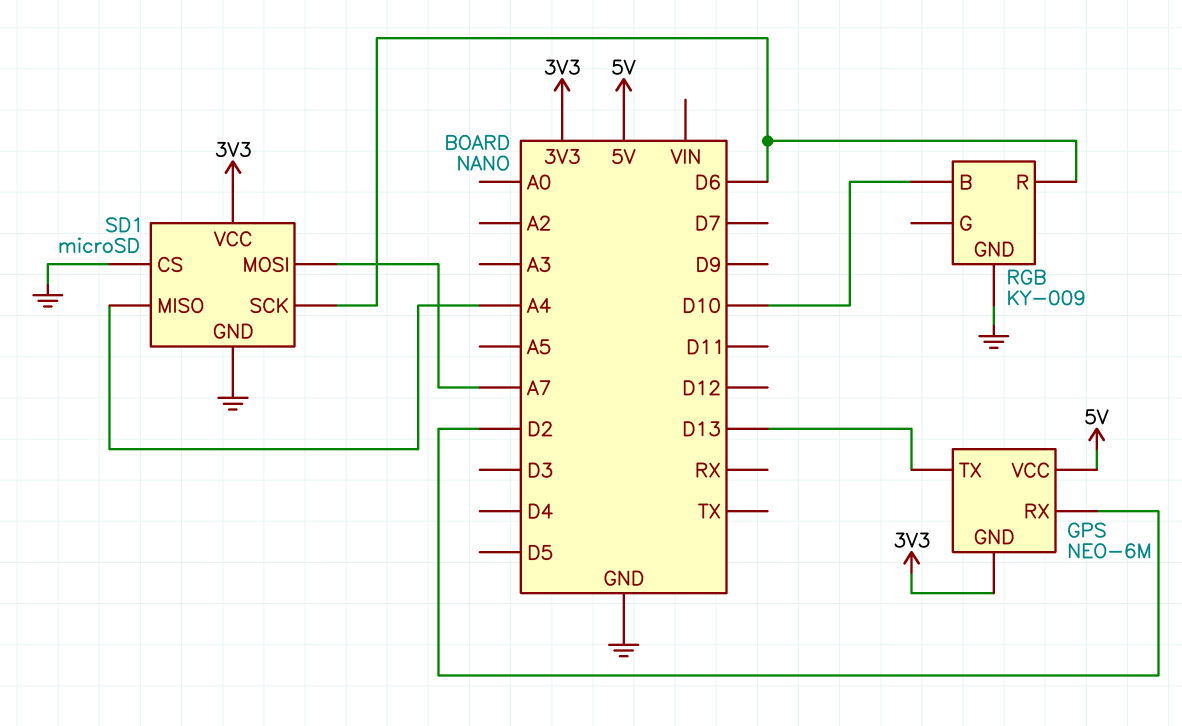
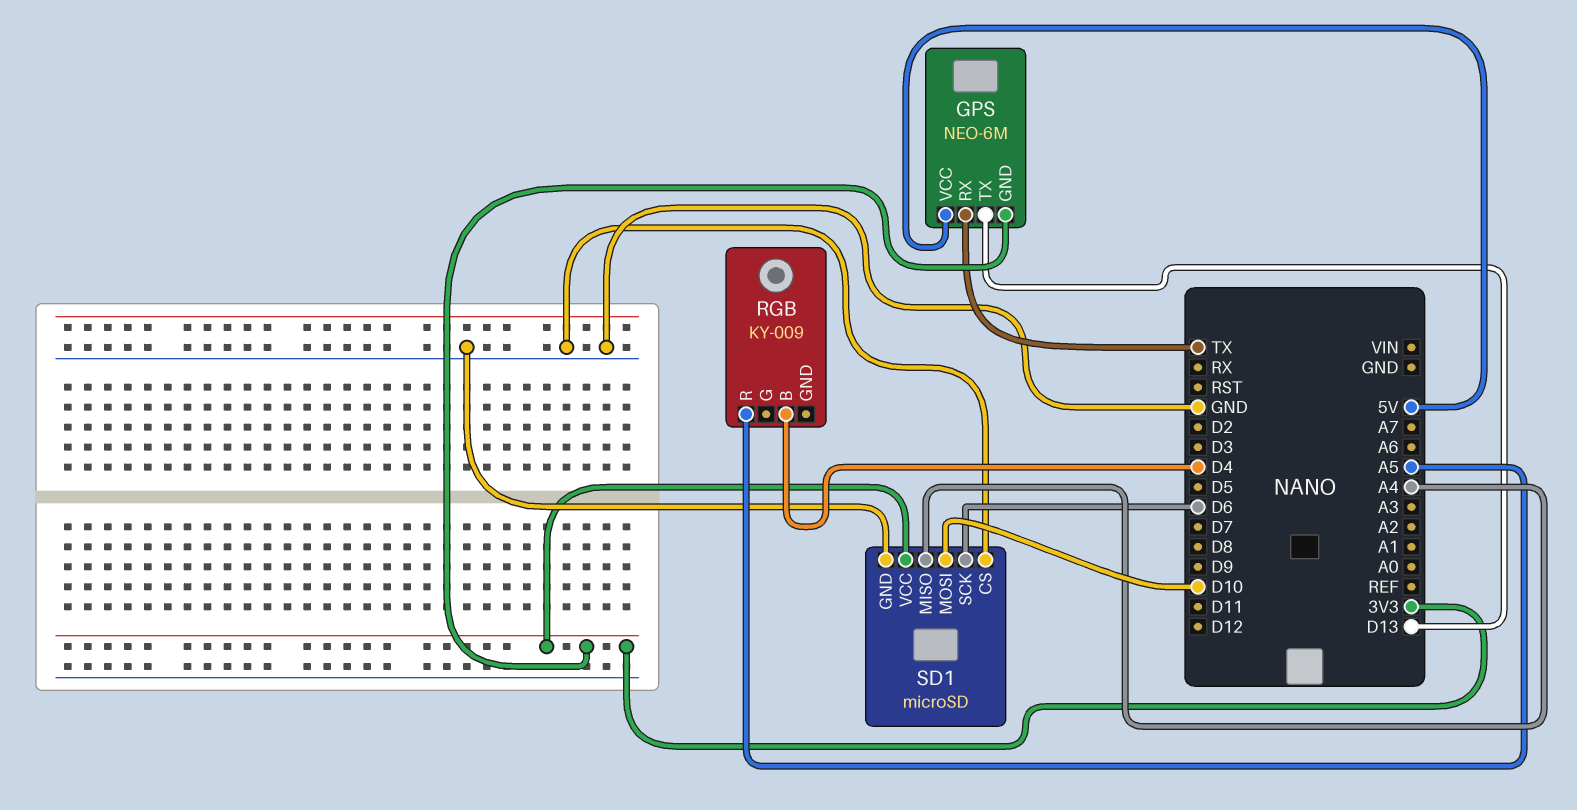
GPS pin RX: D2 -> TX
RGB pin B: D10 -> D4
RGB pin GND: GND -> none
RGB pin R: D6 -> A5
SD1 pin MOSI: A7 -> D10

